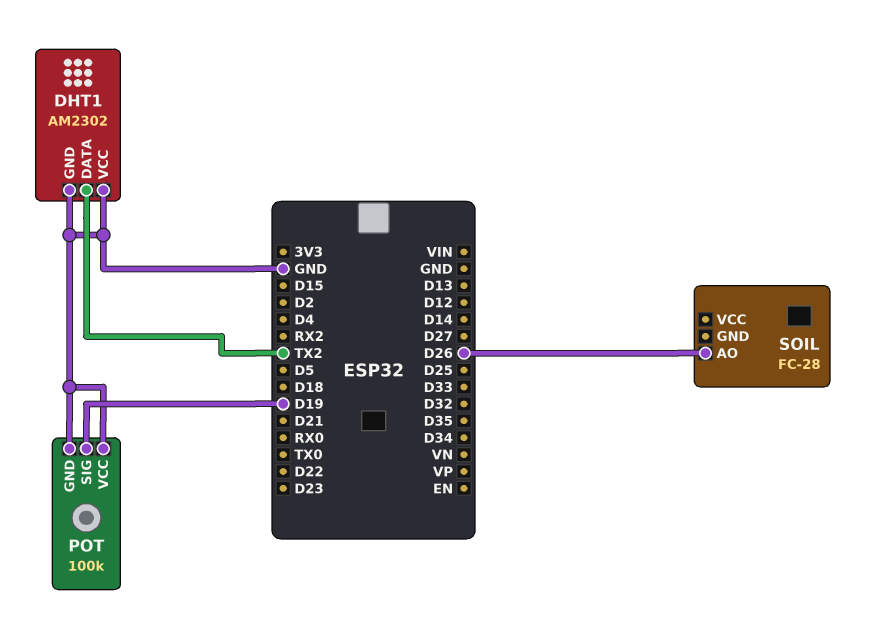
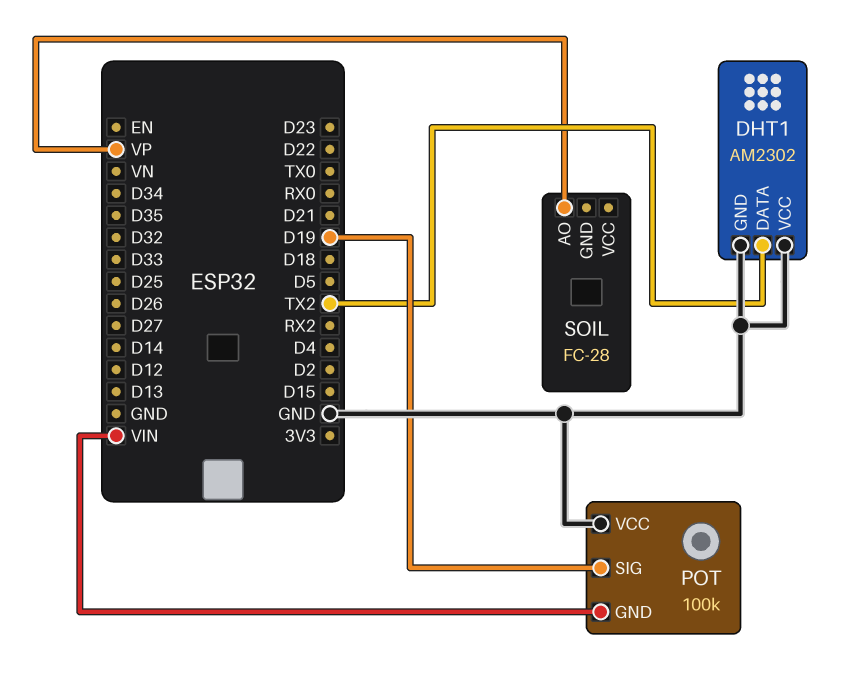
POT pin GND: GND -> VIN
SOIL pin AO: D26 -> VP

